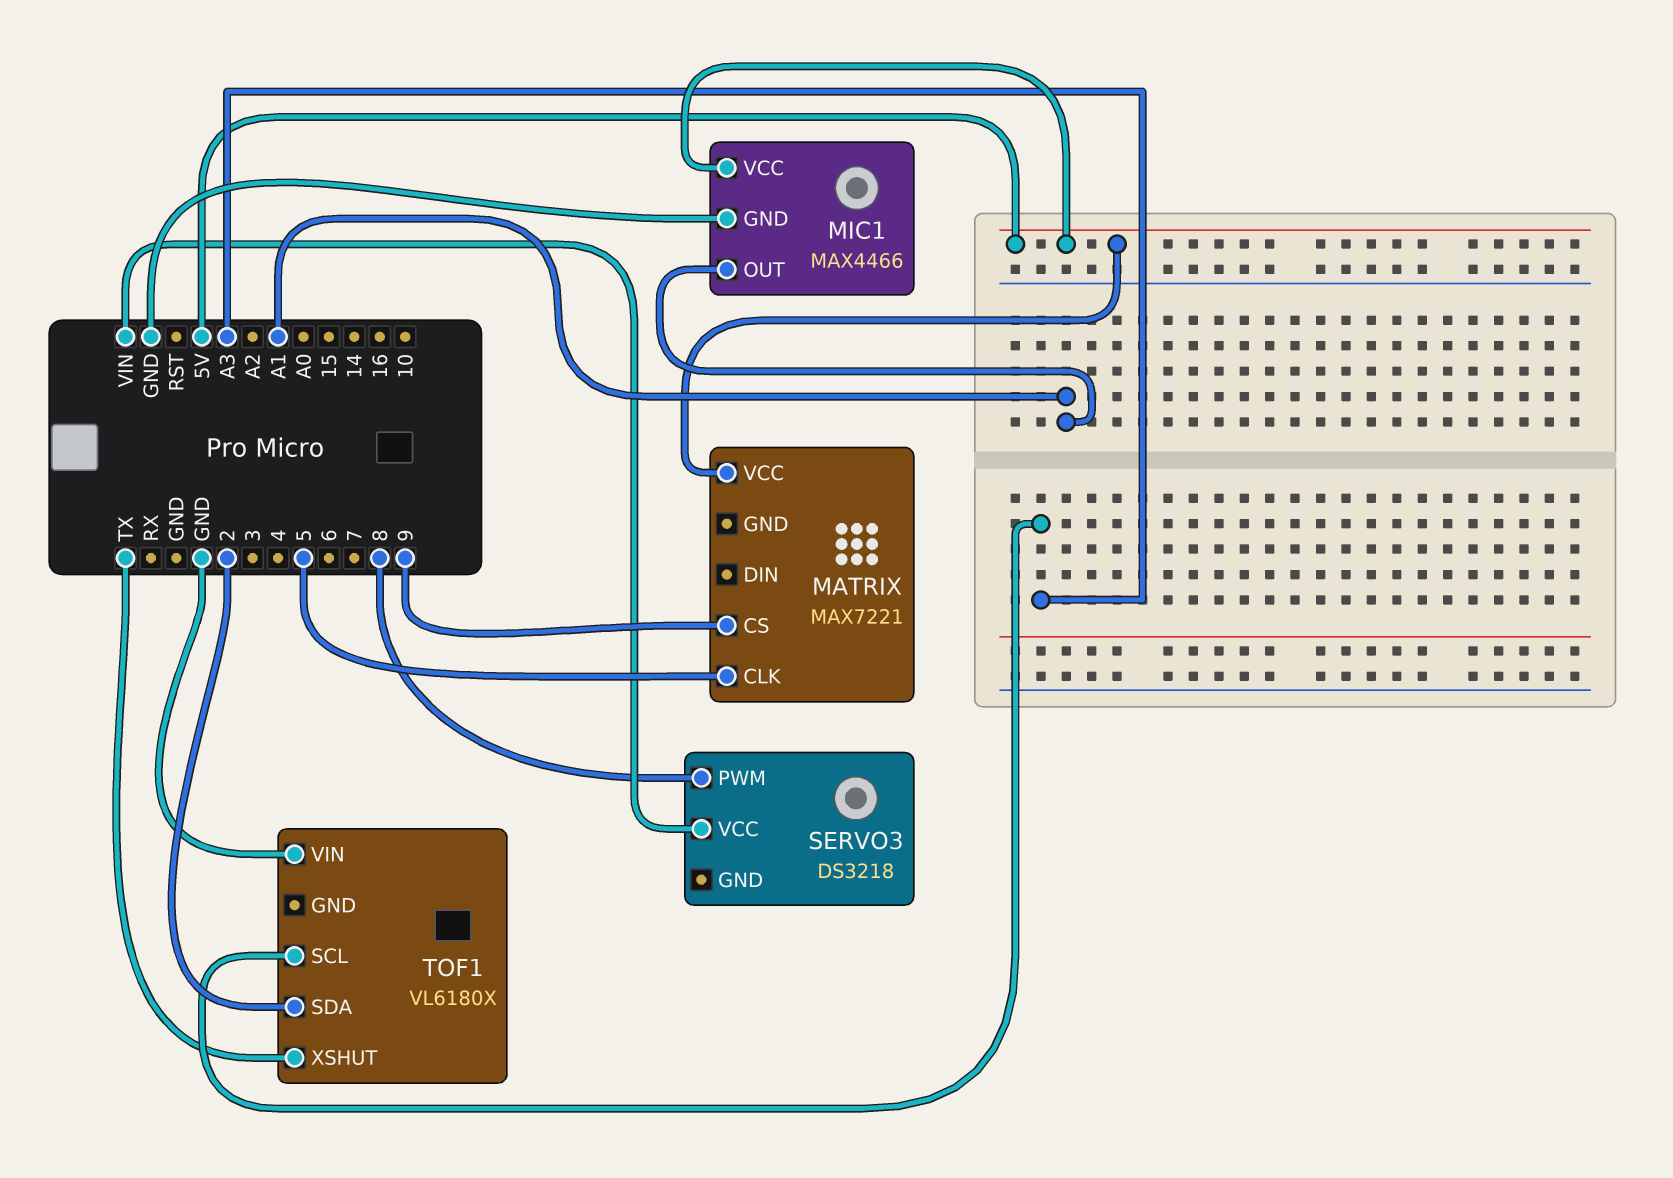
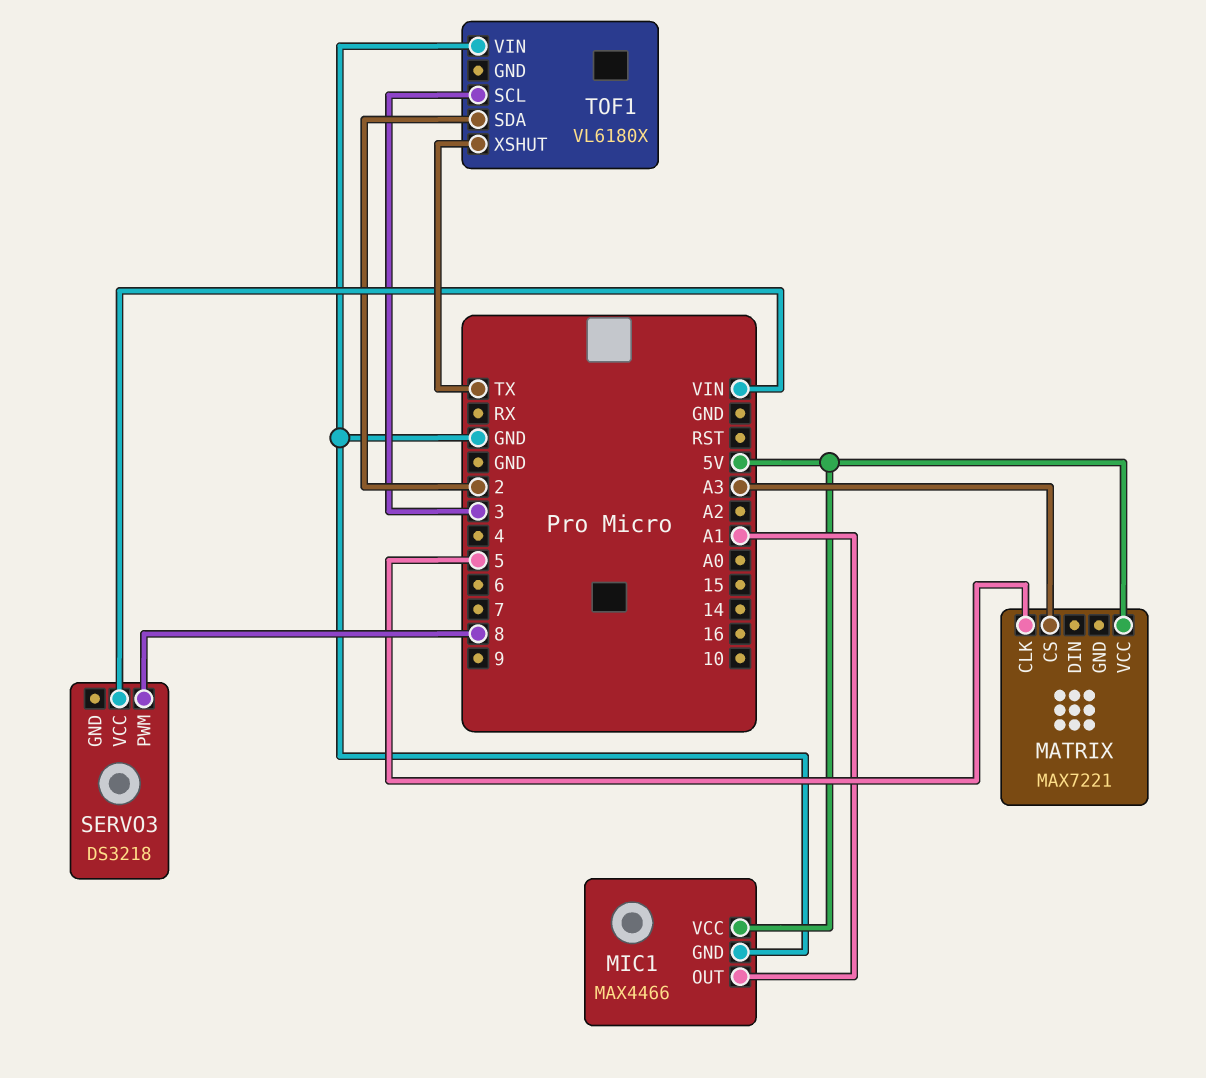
MATRIX pin CS: 9 -> A3
TOF1 pin SCL: A3 -> 3

